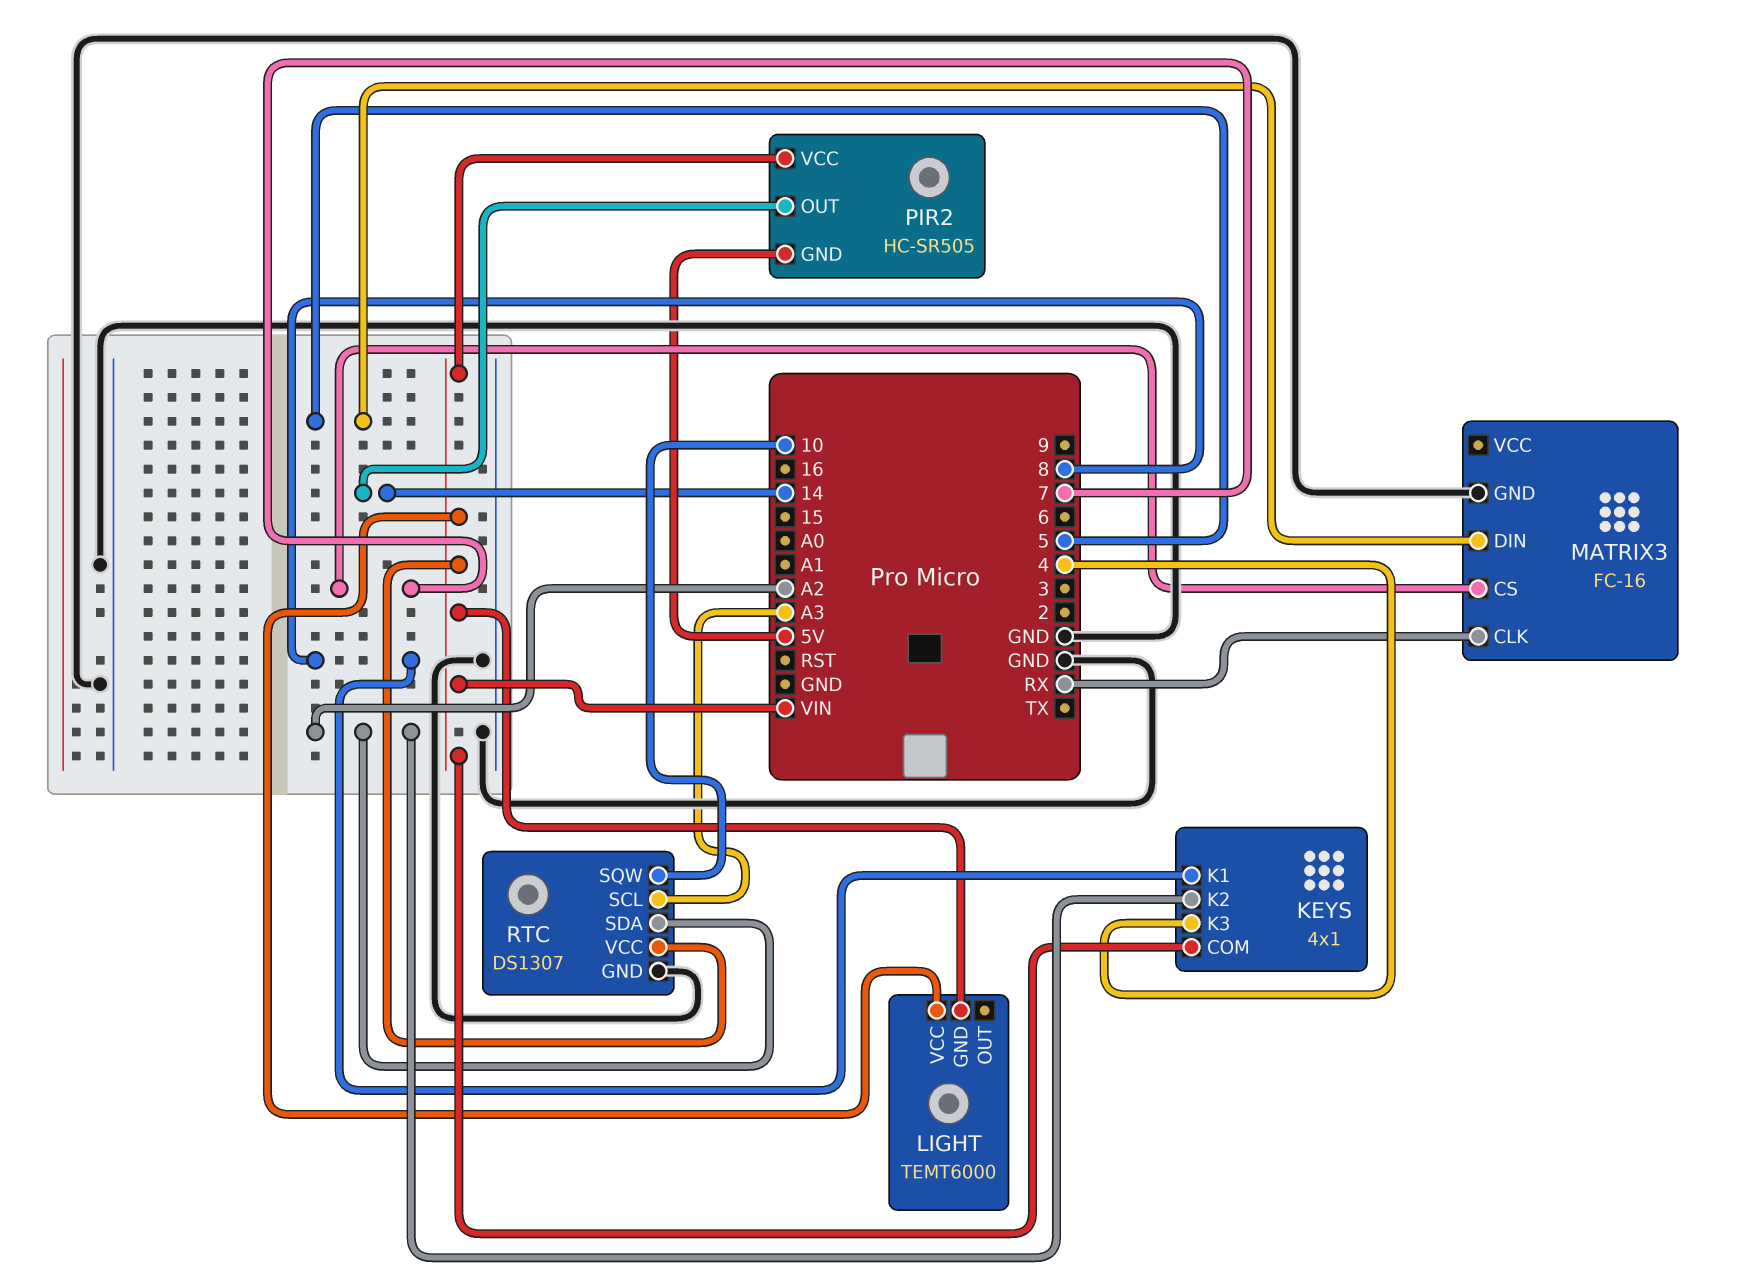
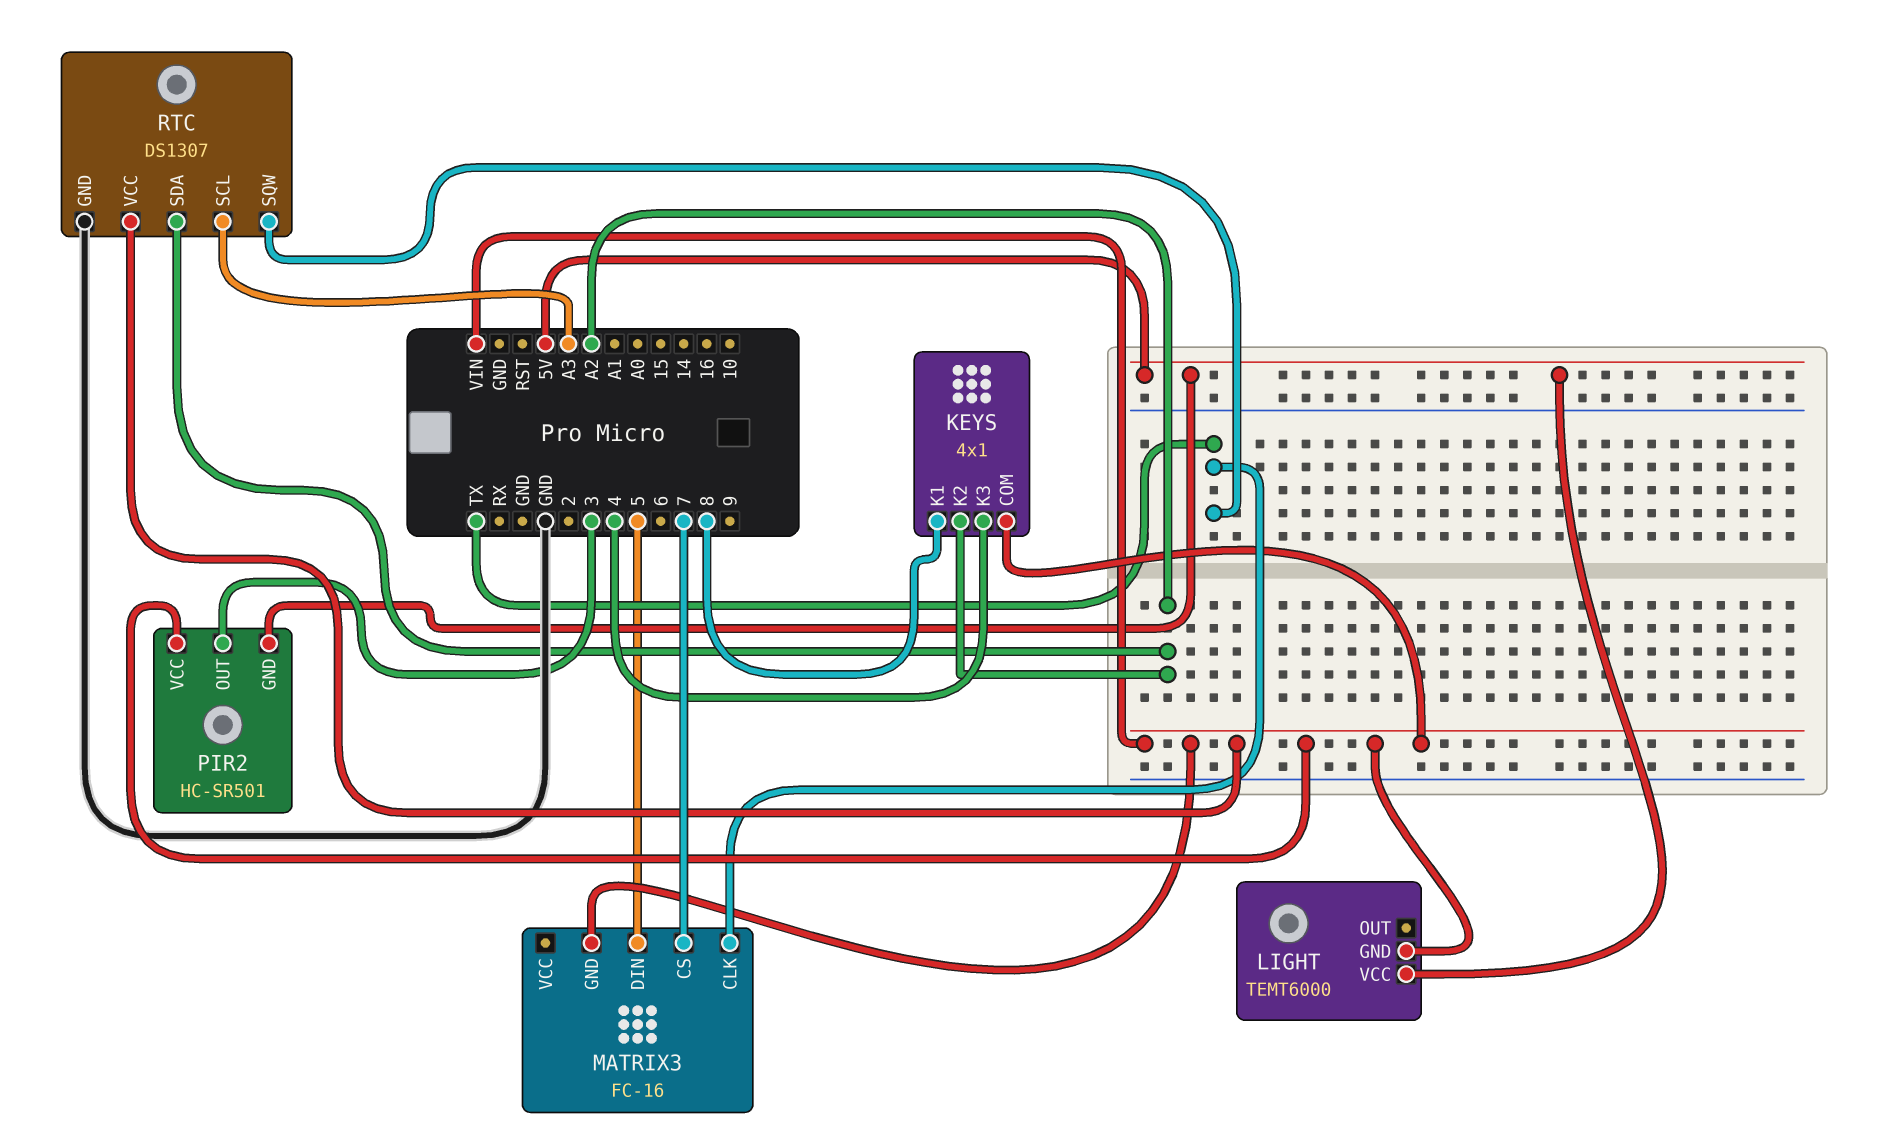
LIGHT pin VCC: VIN -> 5V
MATRIX3 pin CLK: RX -> TX
MATRIX3 pin GND: GND -> VIN
PIR2: HC-SR505 -> HC-SR501
PIR2 pin OUT: 14 -> 3
RTC pin SQW: 10 -> TX

